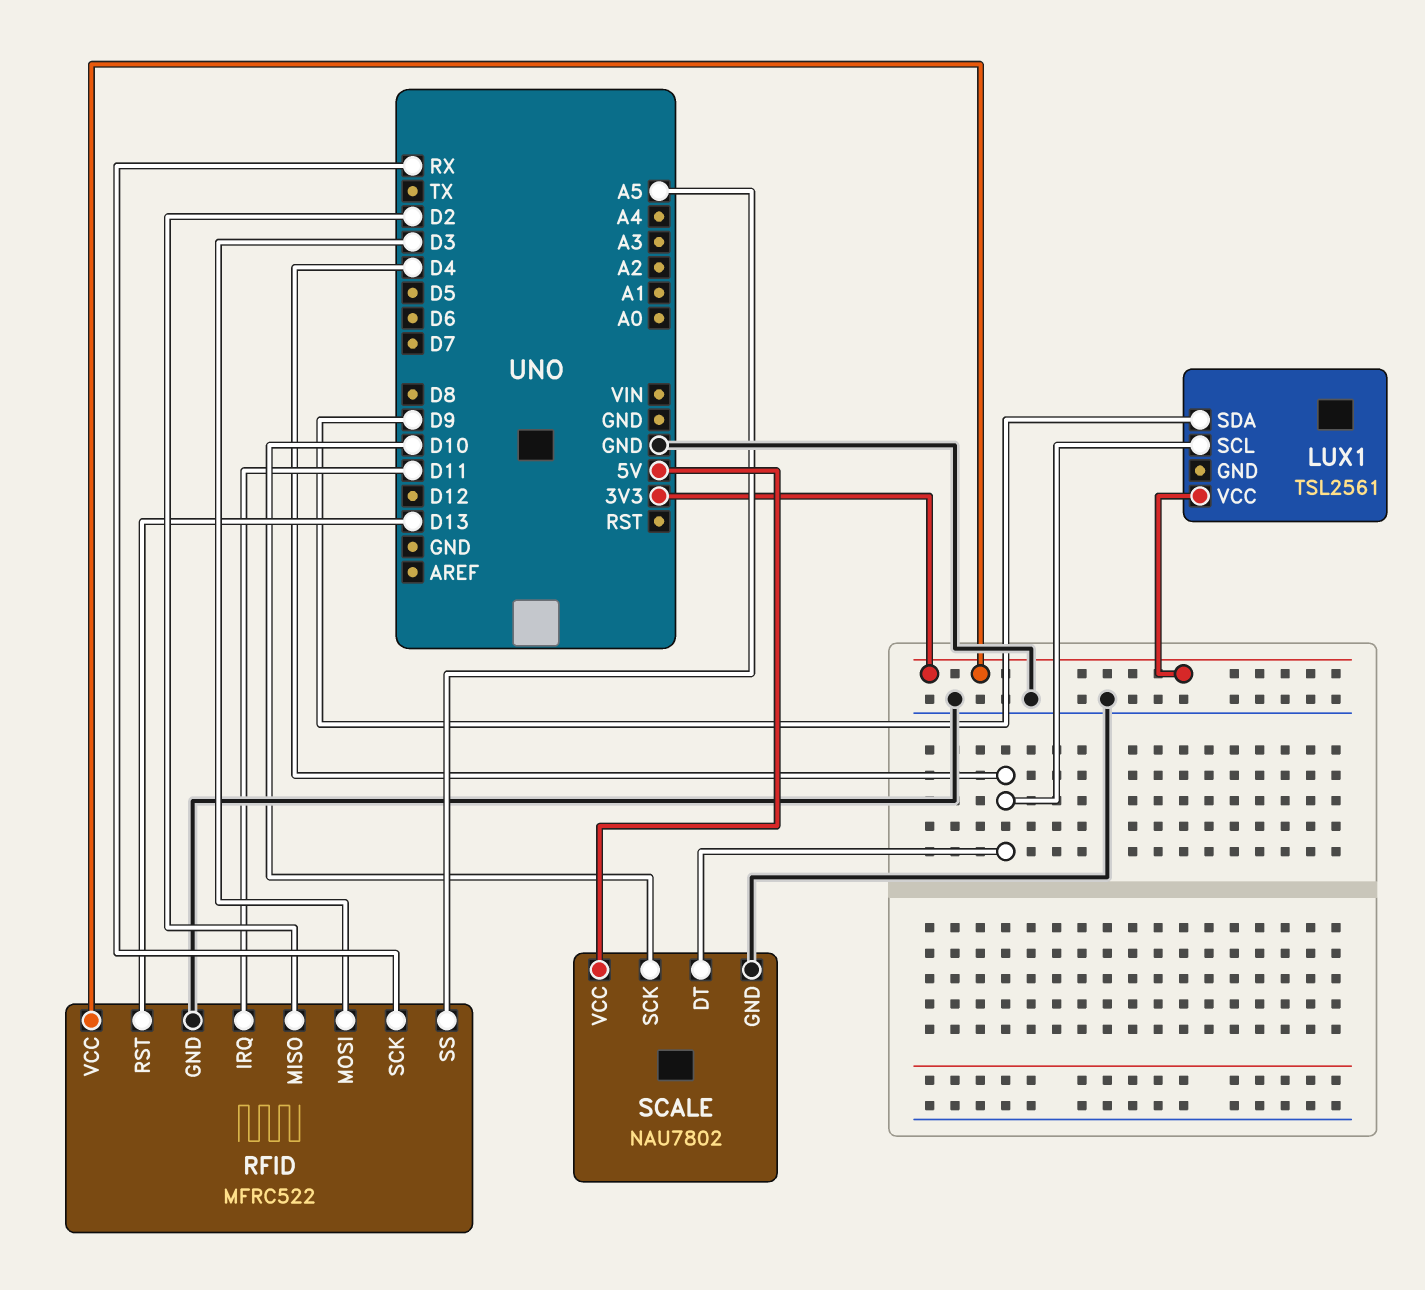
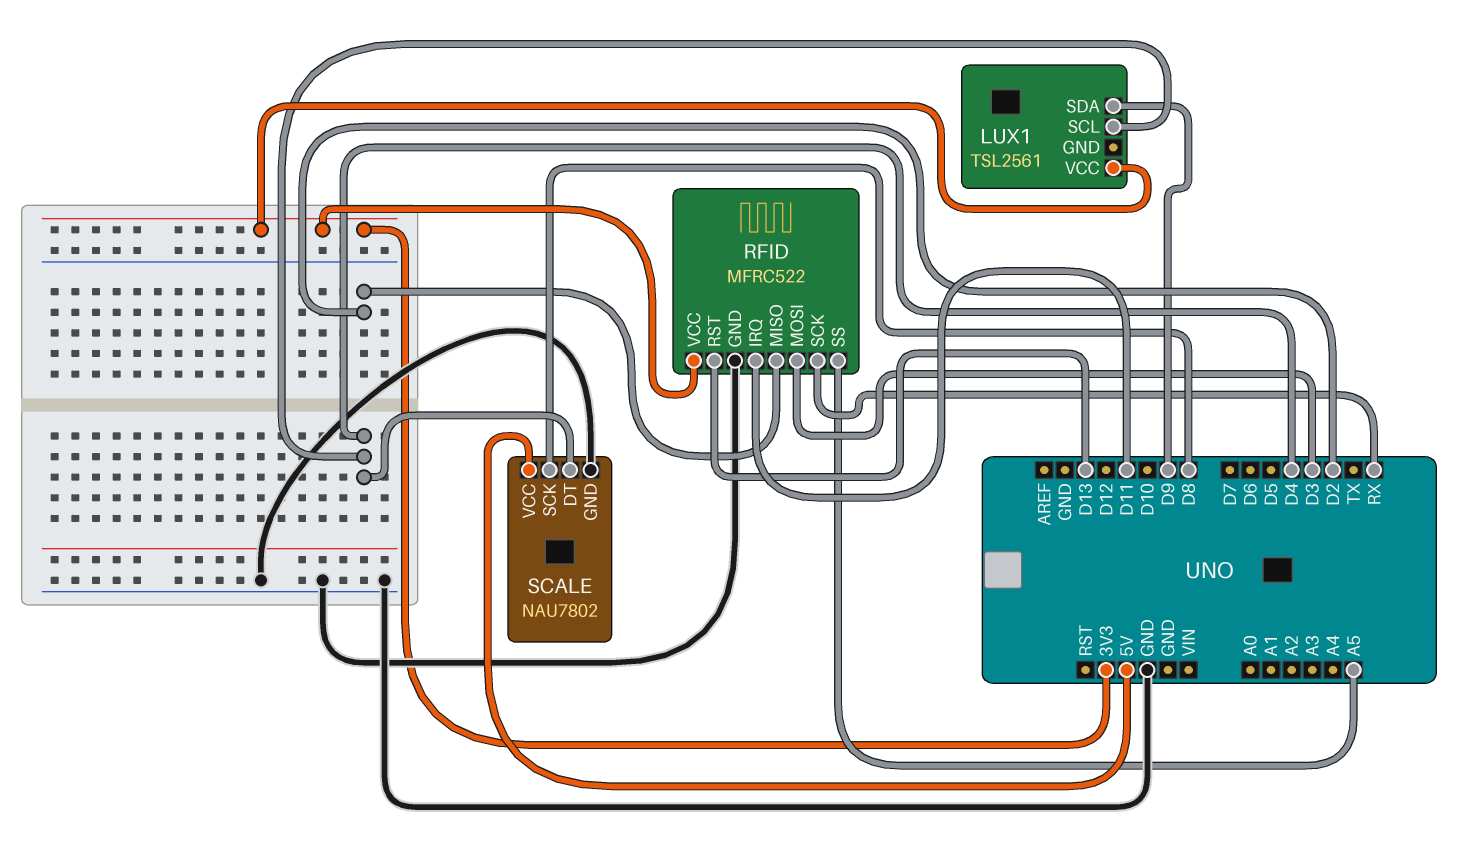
SCALE pin SCK: D10 -> D8

